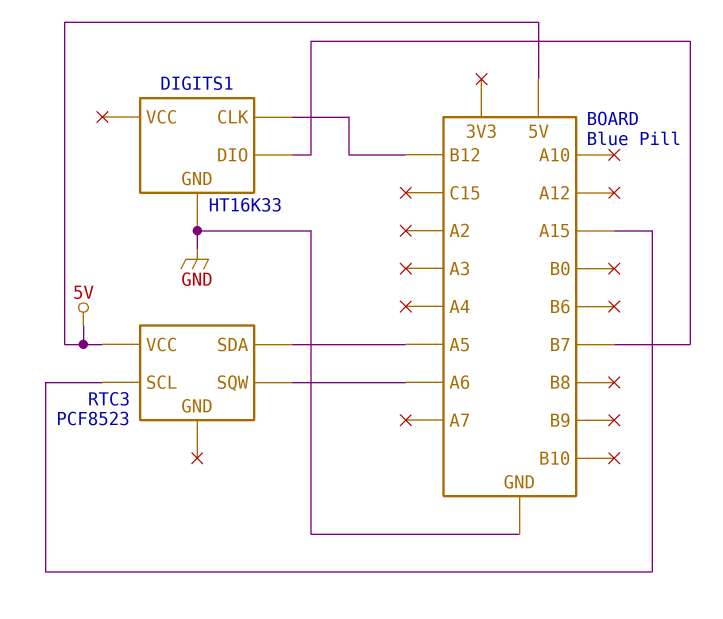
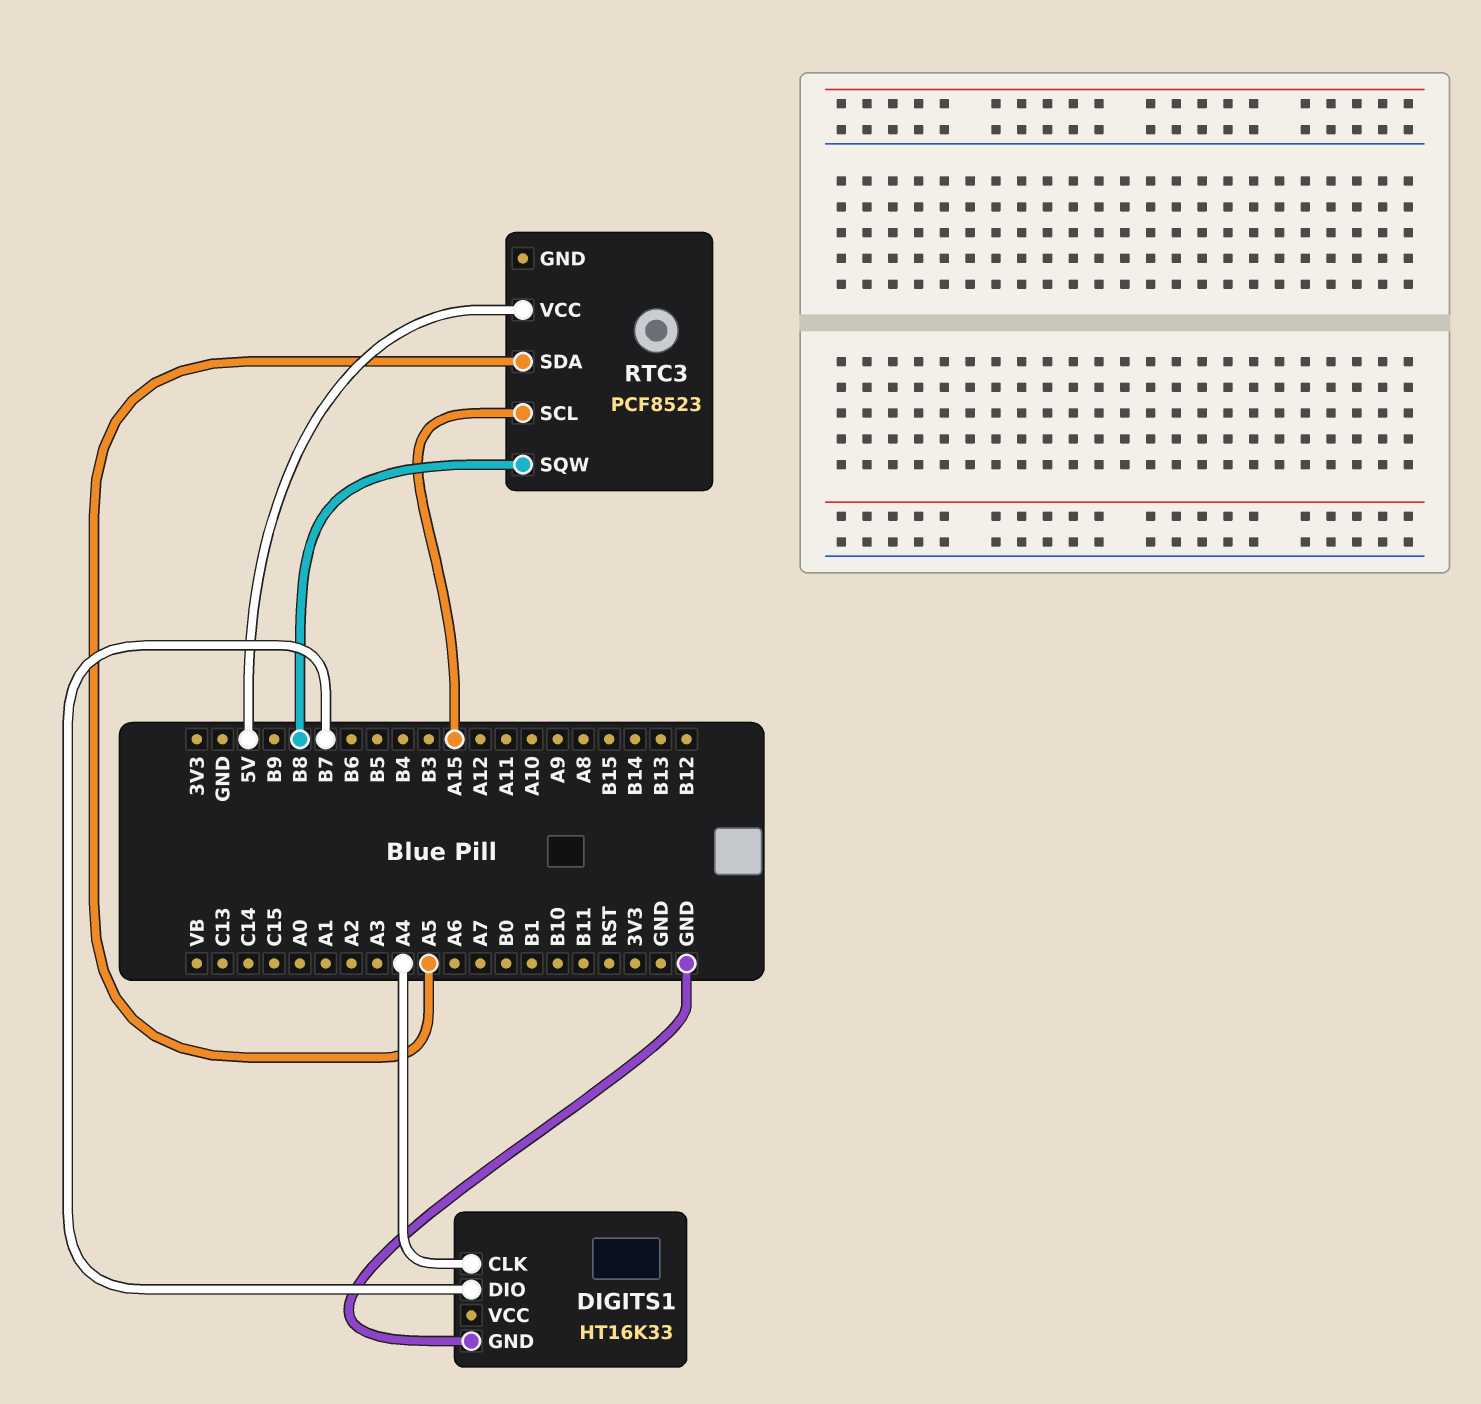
DIGITS1 pin CLK: B12 -> A4
RTC3 pin SQW: A6 -> B8

